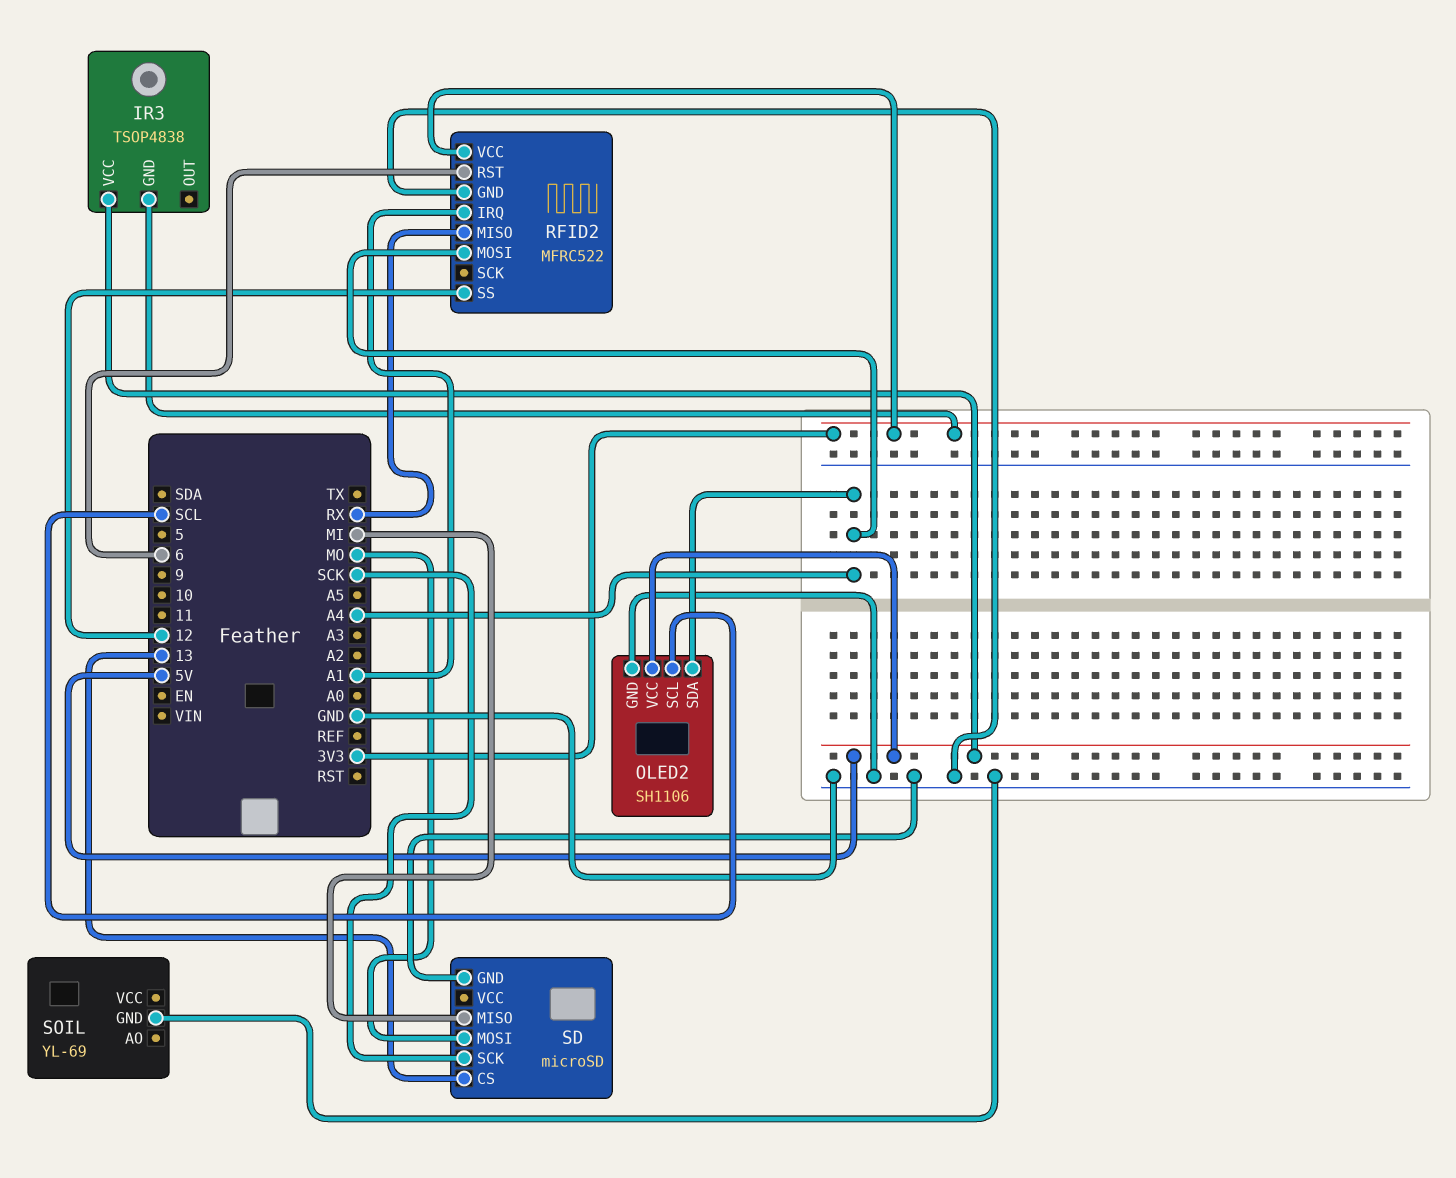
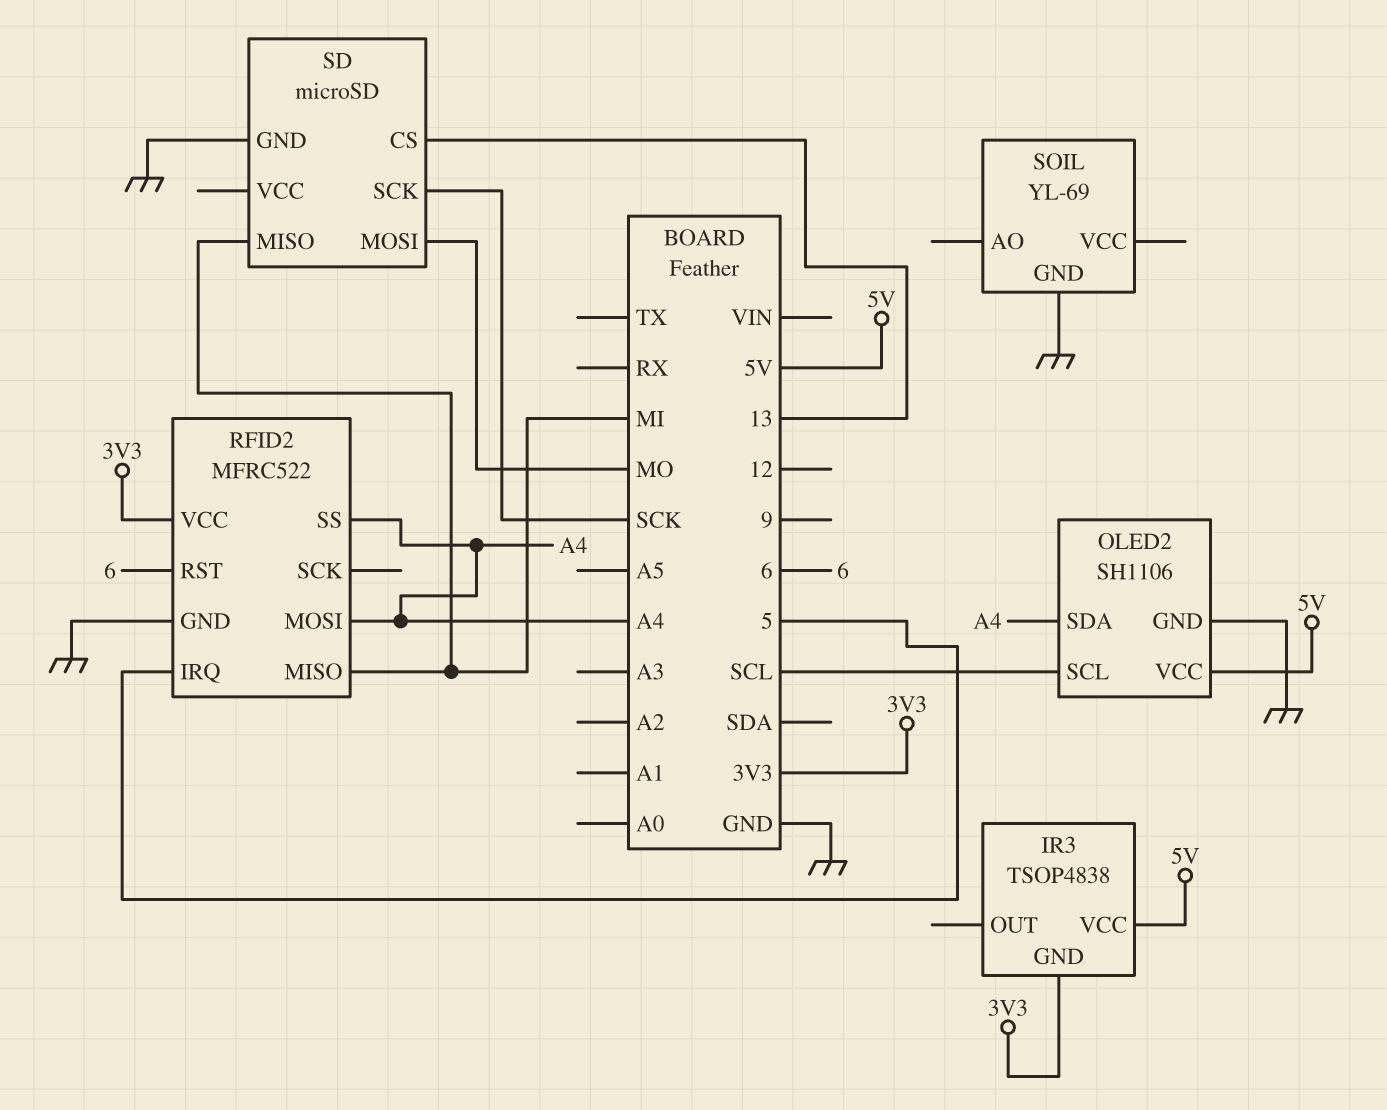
RFID2 pin IRQ: A1 -> 5
RFID2 pin MISO: RX -> MI
RFID2 pin SS: 12 -> A4

